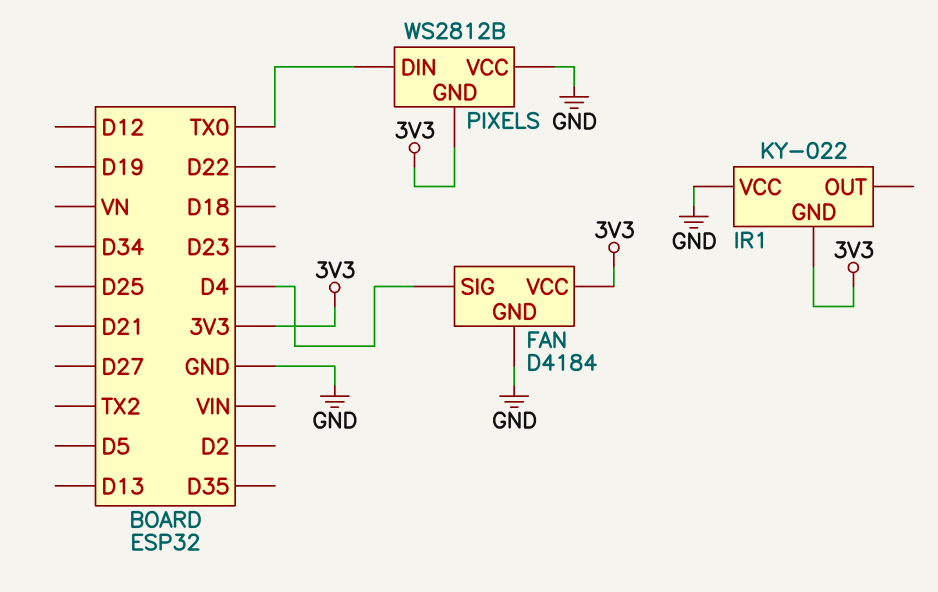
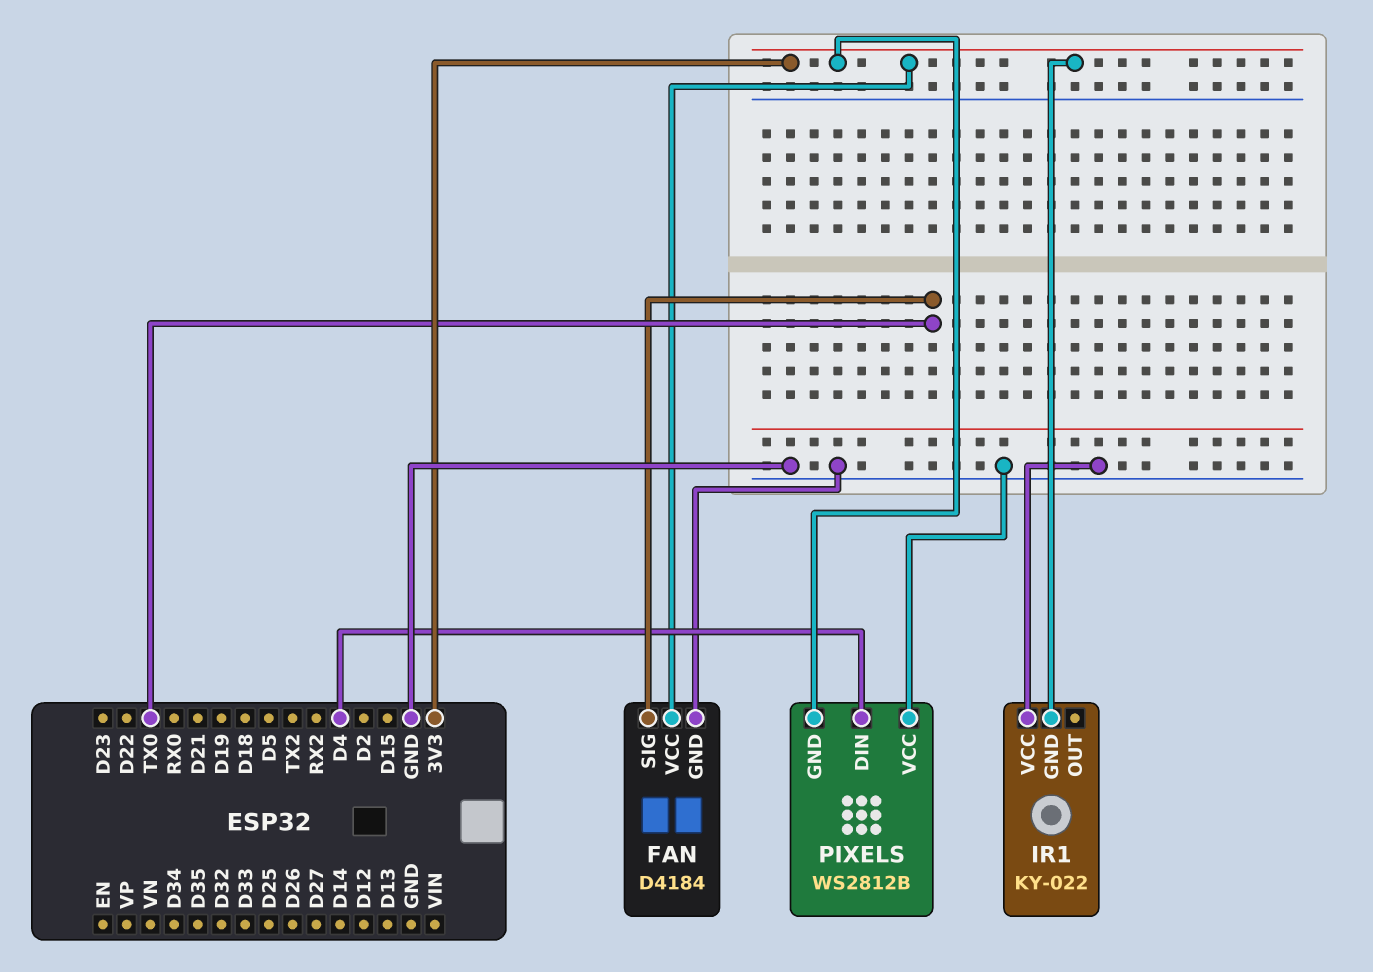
FAN pin SIG: D4 -> TX0
PIXELS pin DIN: TX0 -> D4

